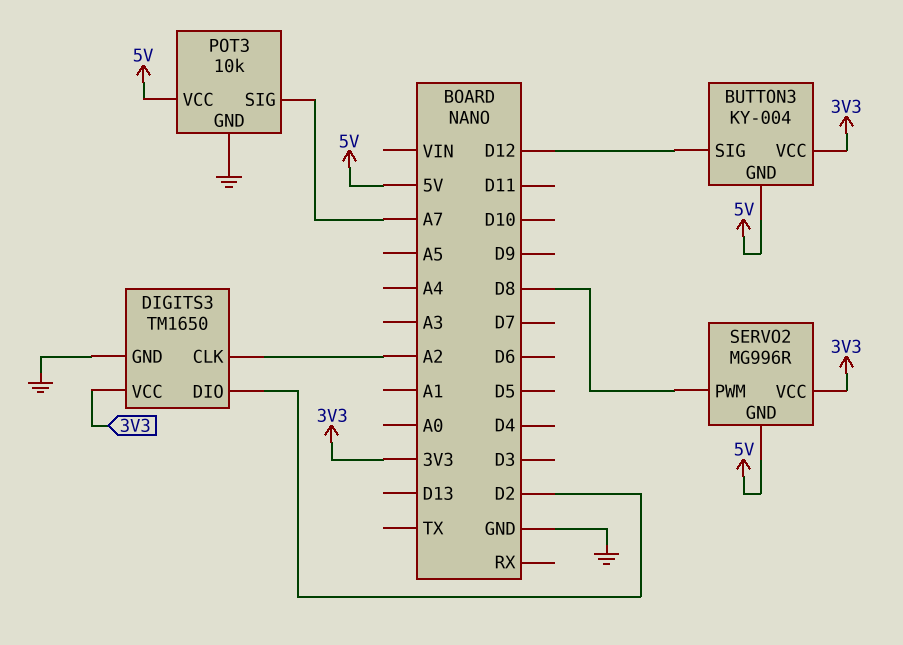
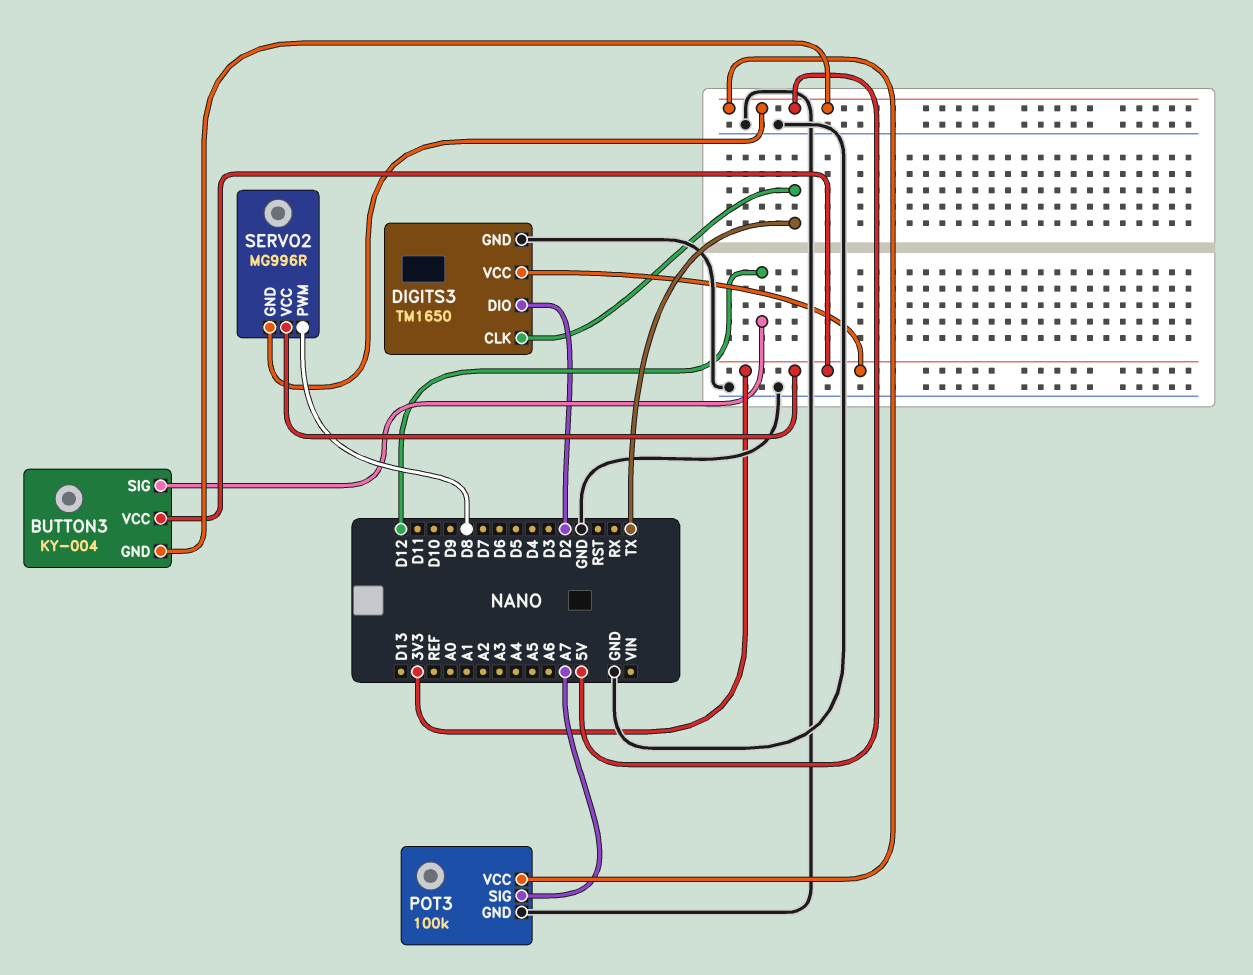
DIGITS3 pin CLK: A2 -> TX
POT3: 10k -> 100k

